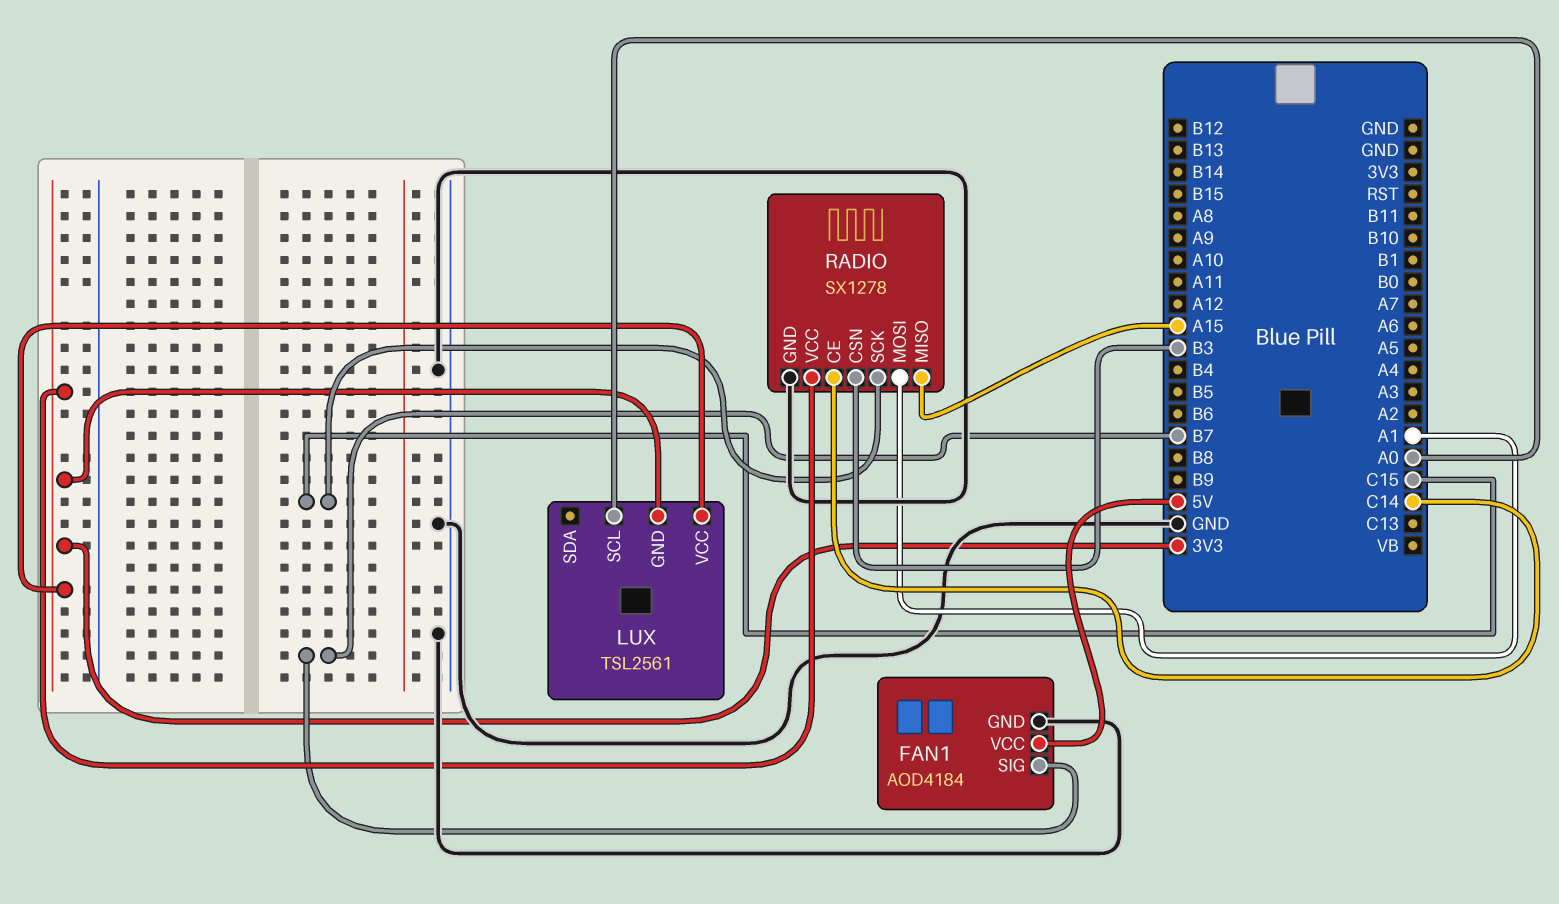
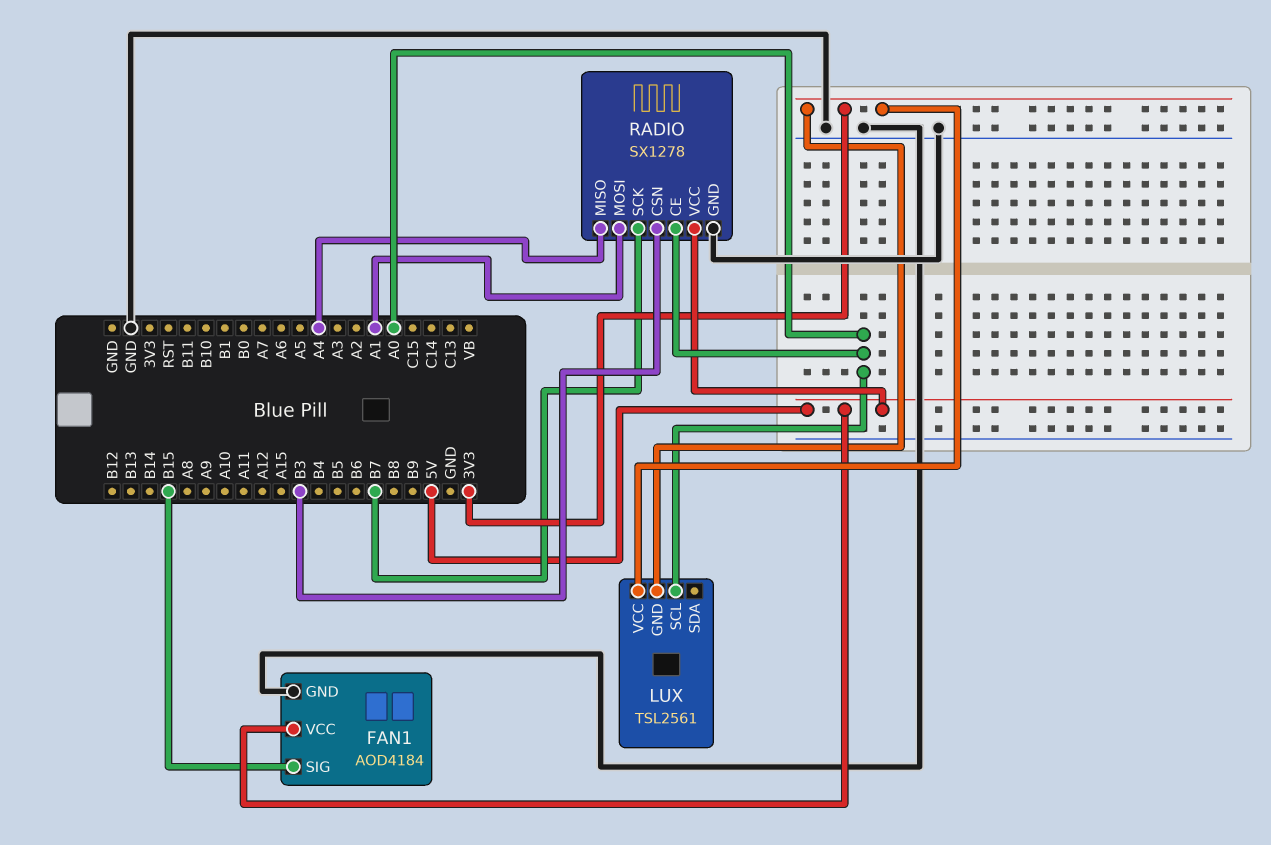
FAN1 pin SIG: B7 -> B15
RADIO pin CE: C14 -> A0
RADIO pin MISO: A15 -> A4
RADIO pin SCK: C15 -> B7
RADIO pin VCC: 3V3 -> 5V

